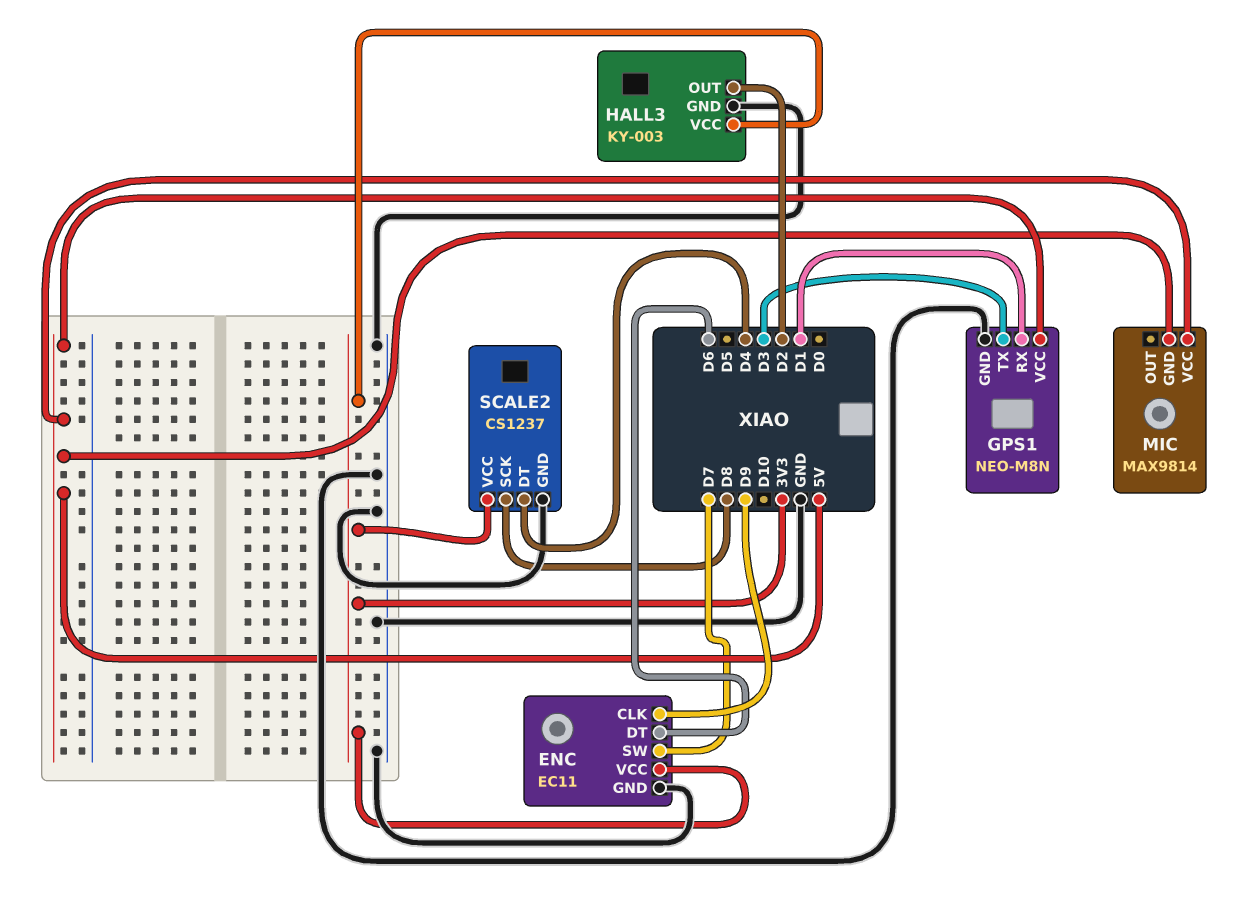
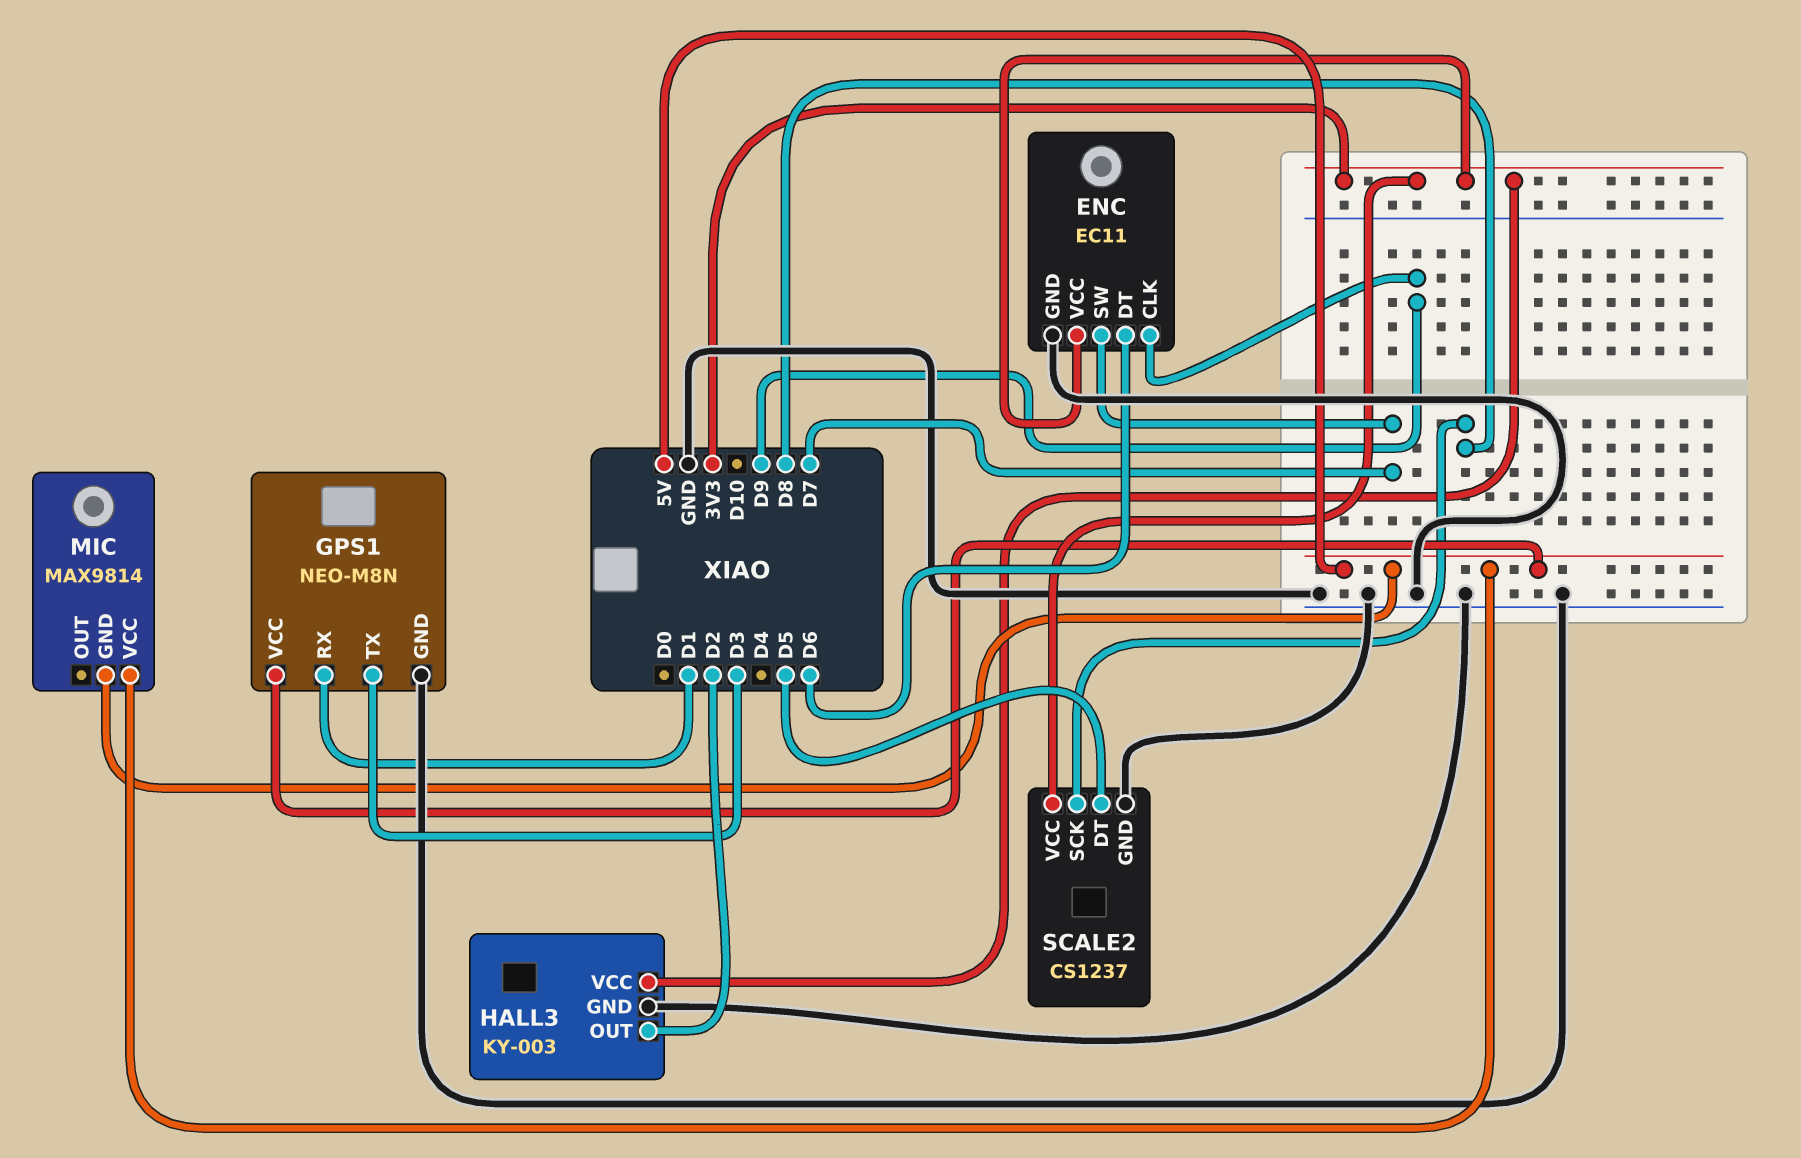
SCALE2 pin DT: D4 -> D5

